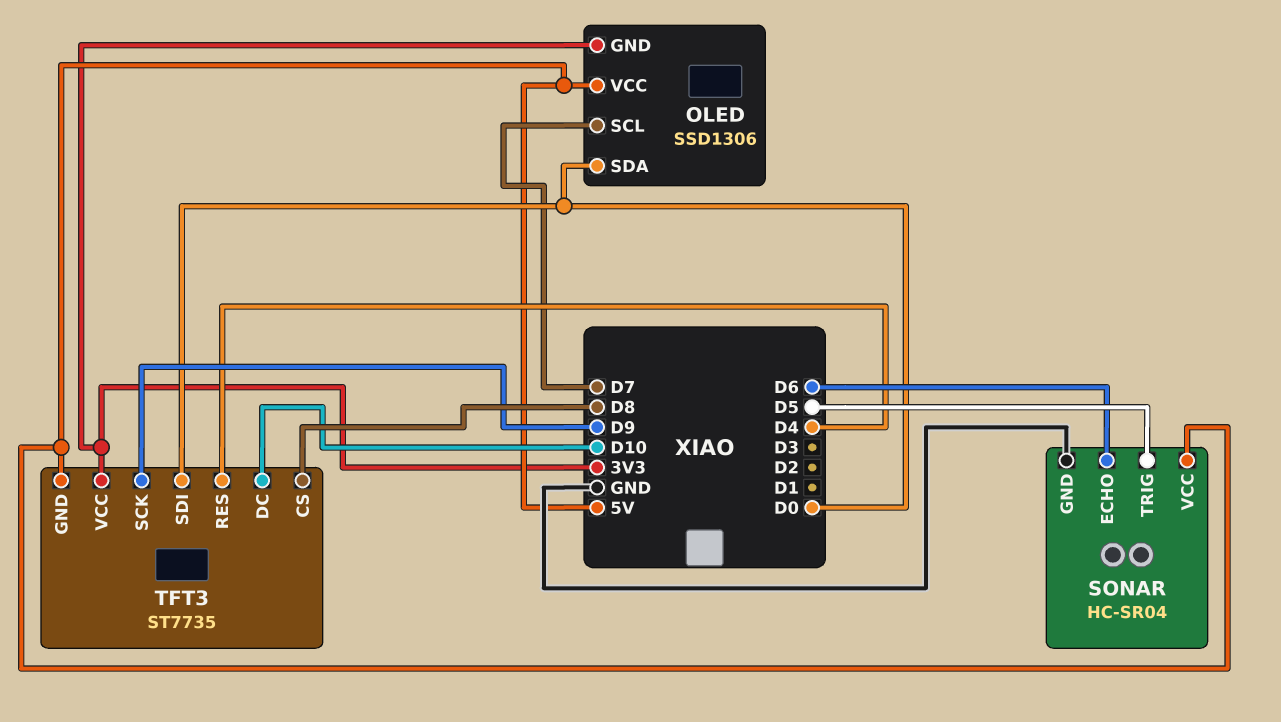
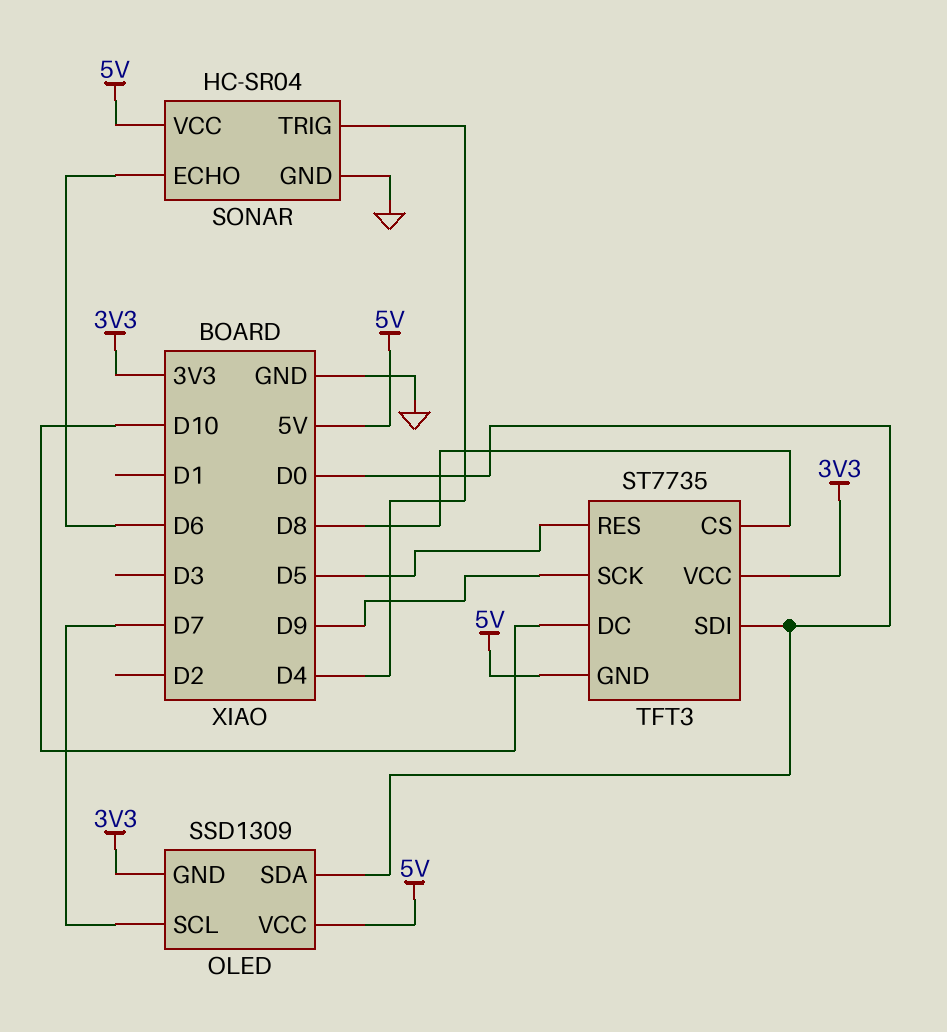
OLED: SSD1306 -> SSD1309
SONAR pin TRIG: D5 -> D4
TFT3 pin RES: D4 -> D5

